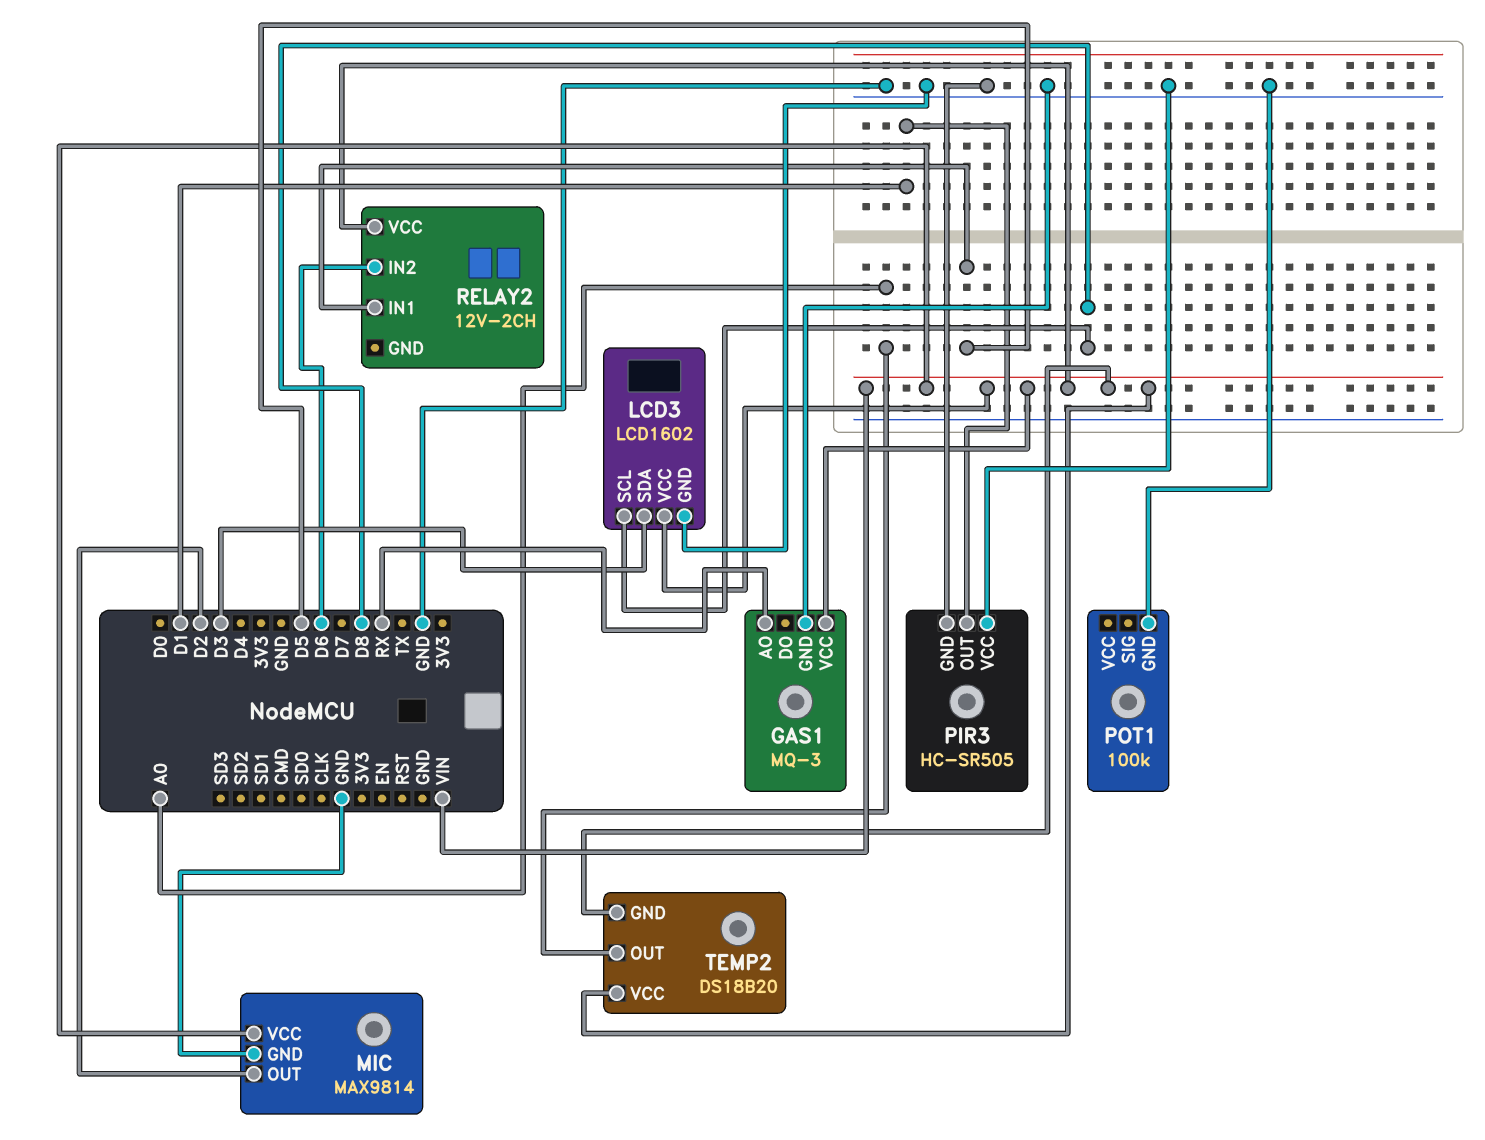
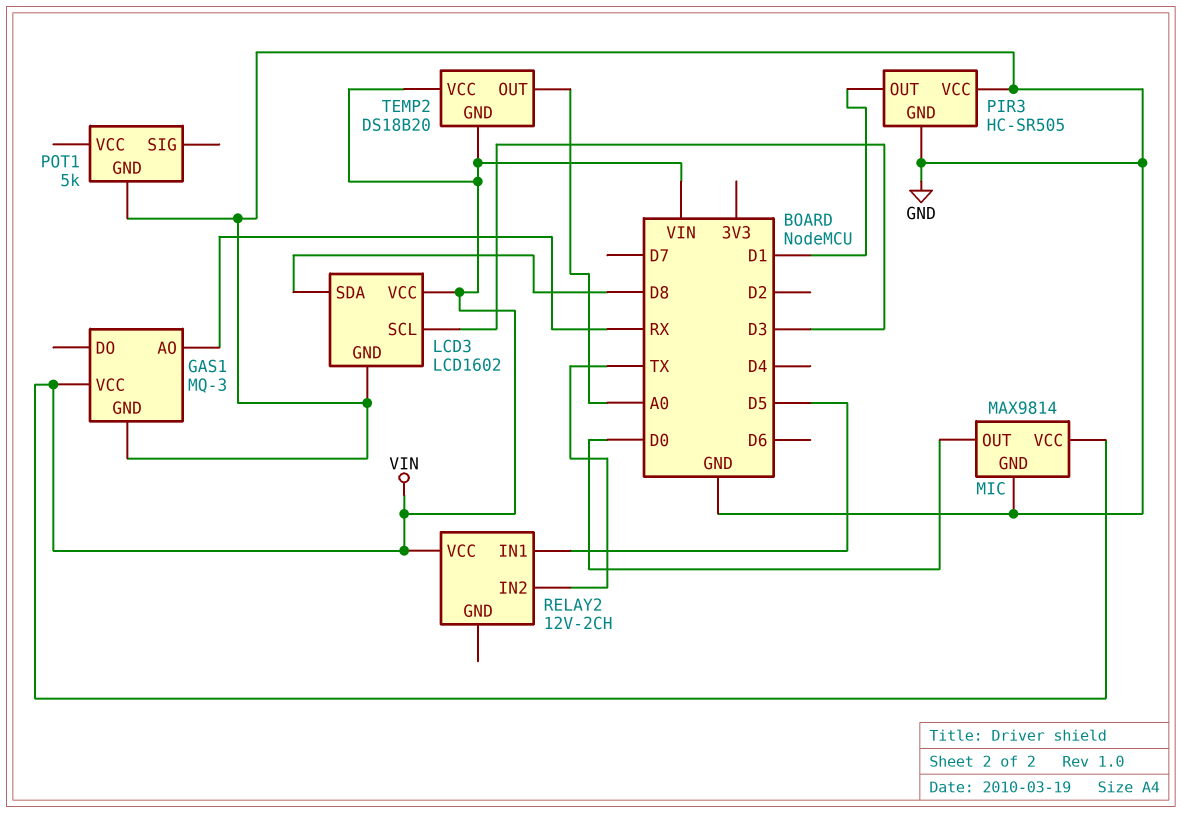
LCD3 pin SCL: D8 -> D3
LCD3 pin SDA: D3 -> D8
MIC pin OUT: D2 -> D0
POT1: 100k -> 5k
RELAY2 pin IN2: D6 -> TX

